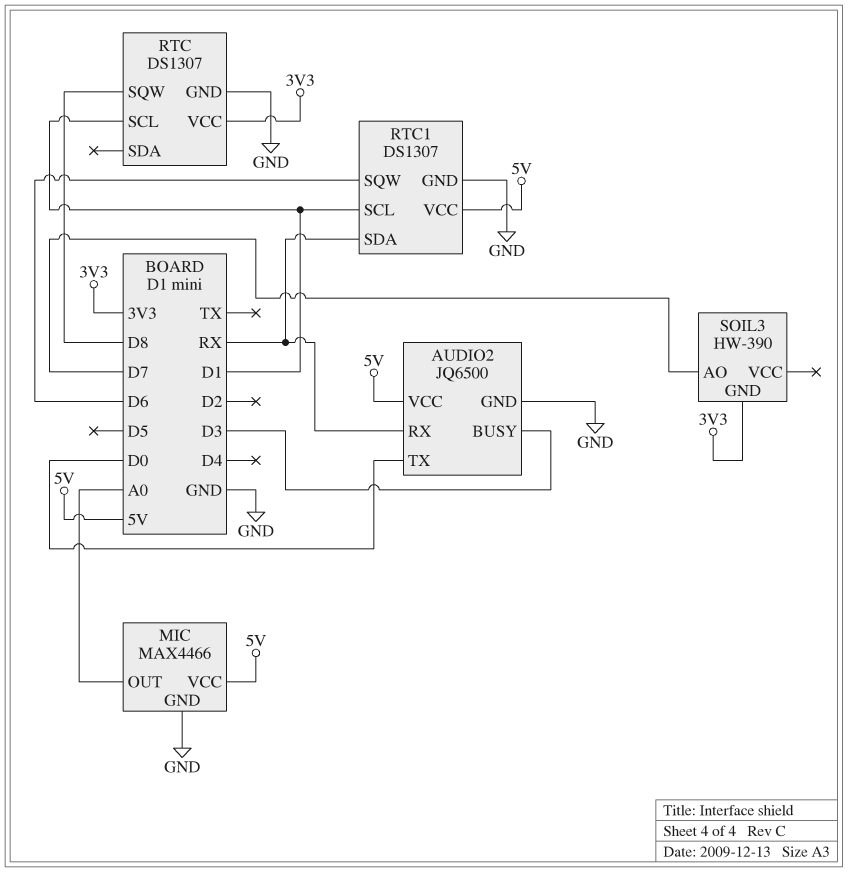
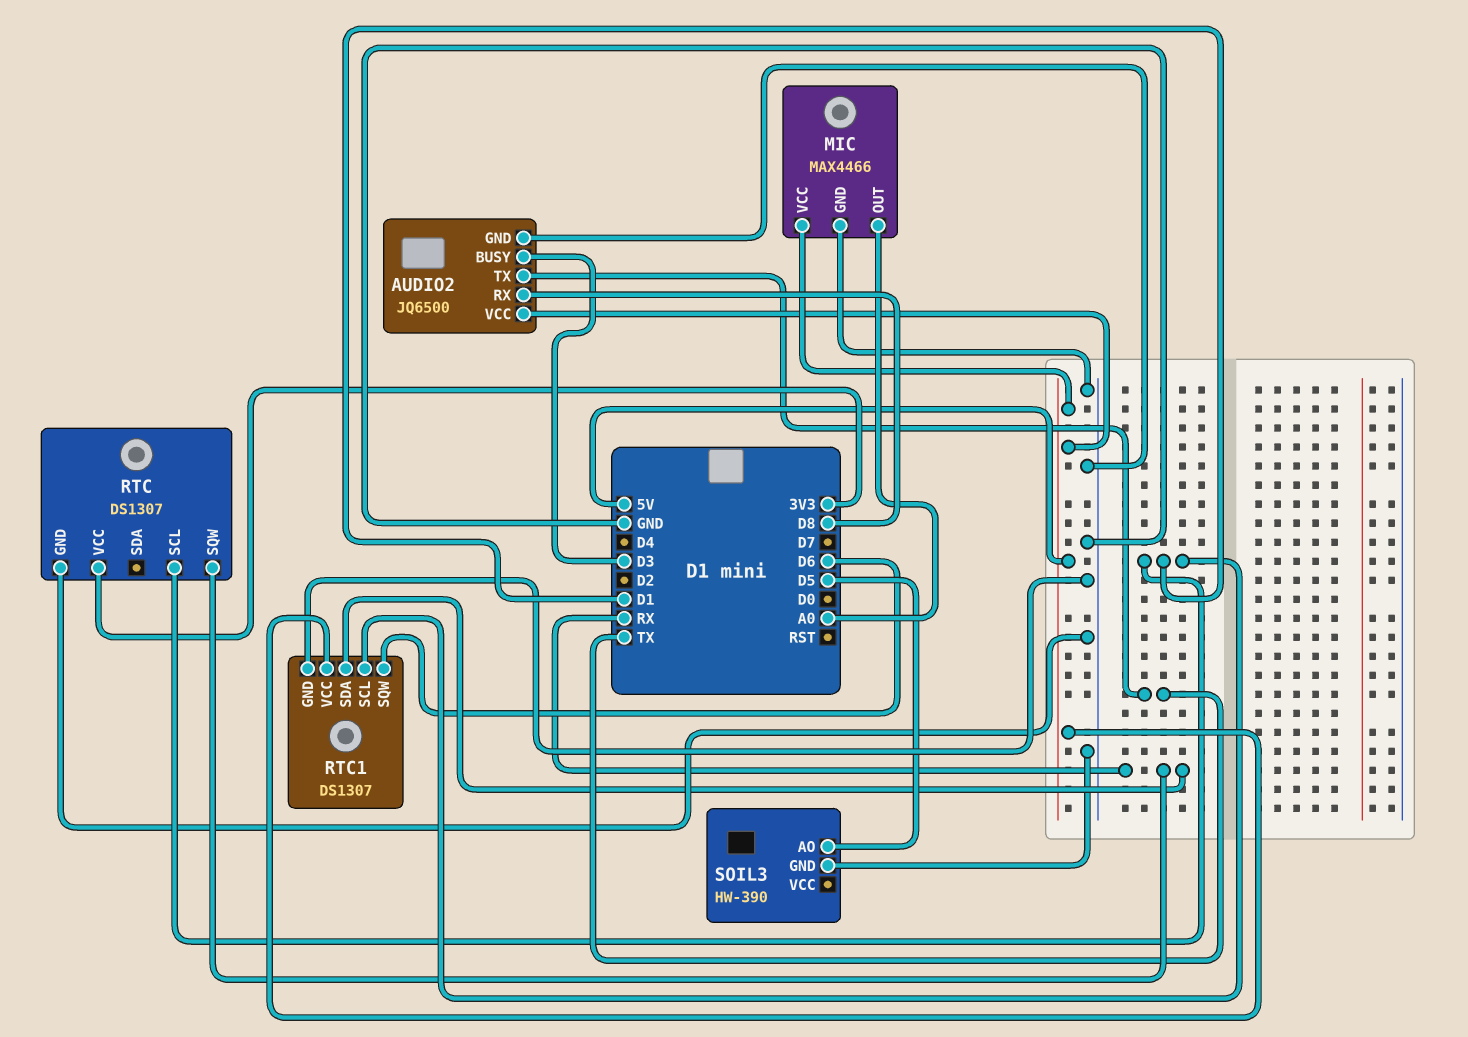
AUDIO2 pin RX: RX -> D8
AUDIO2 pin TX: D0 -> TX
RTC pin SQW: D8 -> RX
SOIL3 pin AO: D7 -> D5
SOIL3 pin GND: 3V3 -> GND

